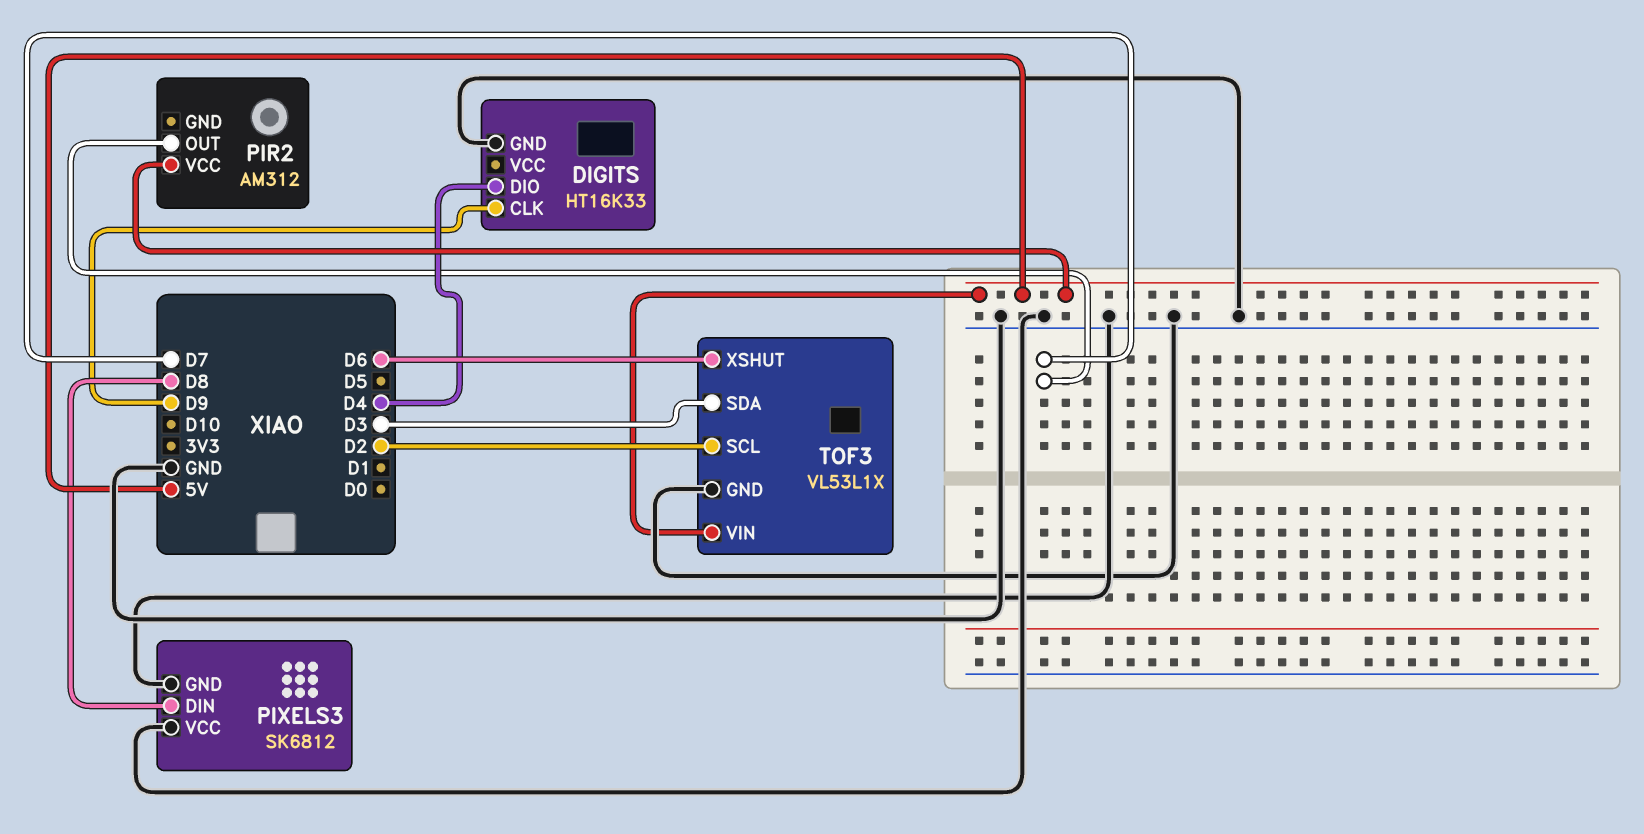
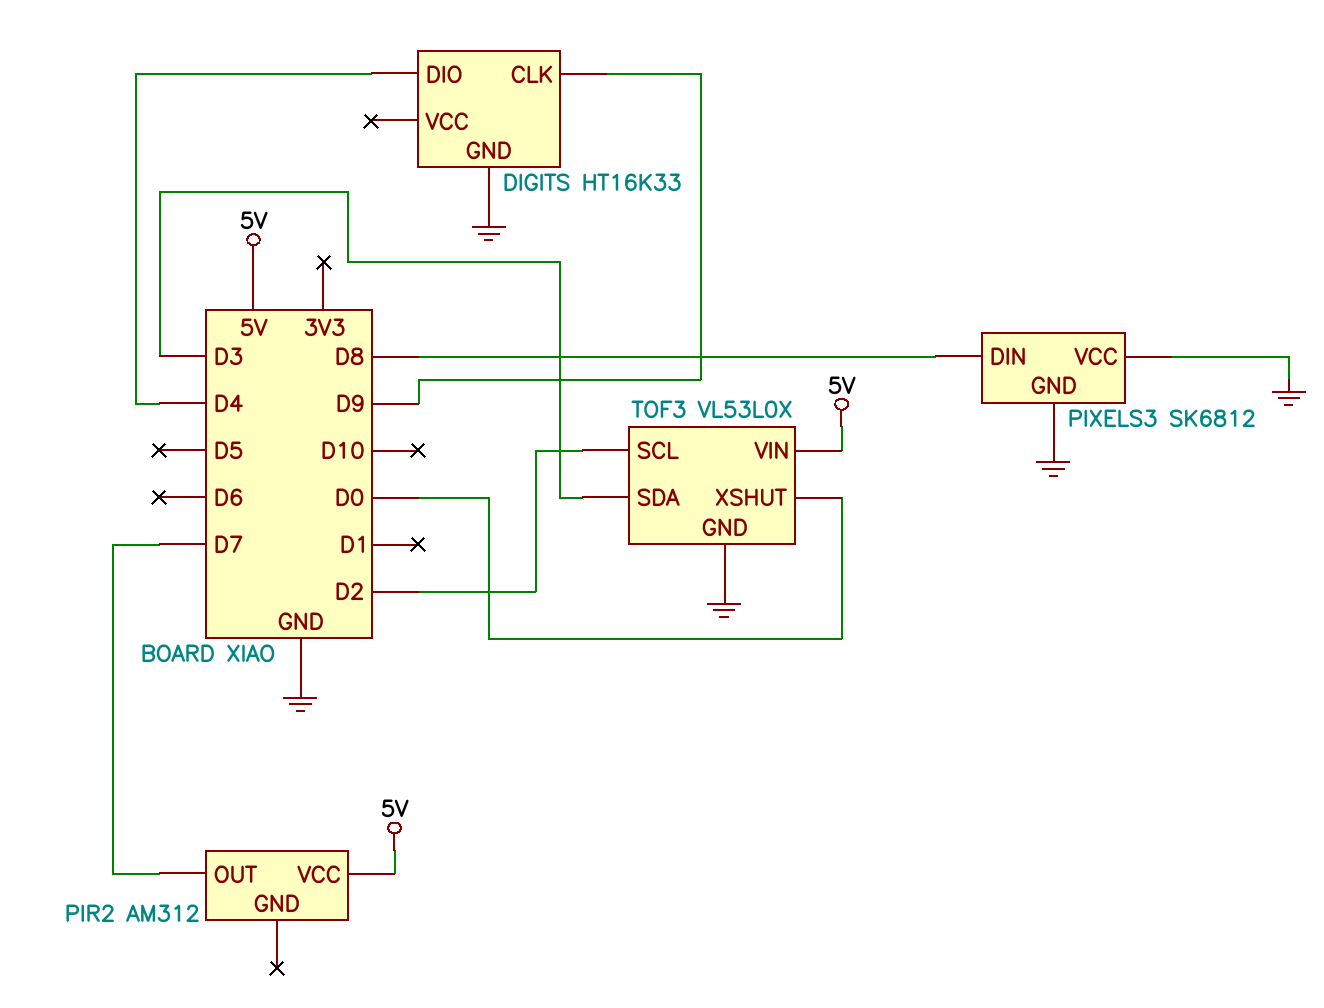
TOF3: VL53L1X -> VL53L0X
TOF3 pin XSHUT: D6 -> D0

